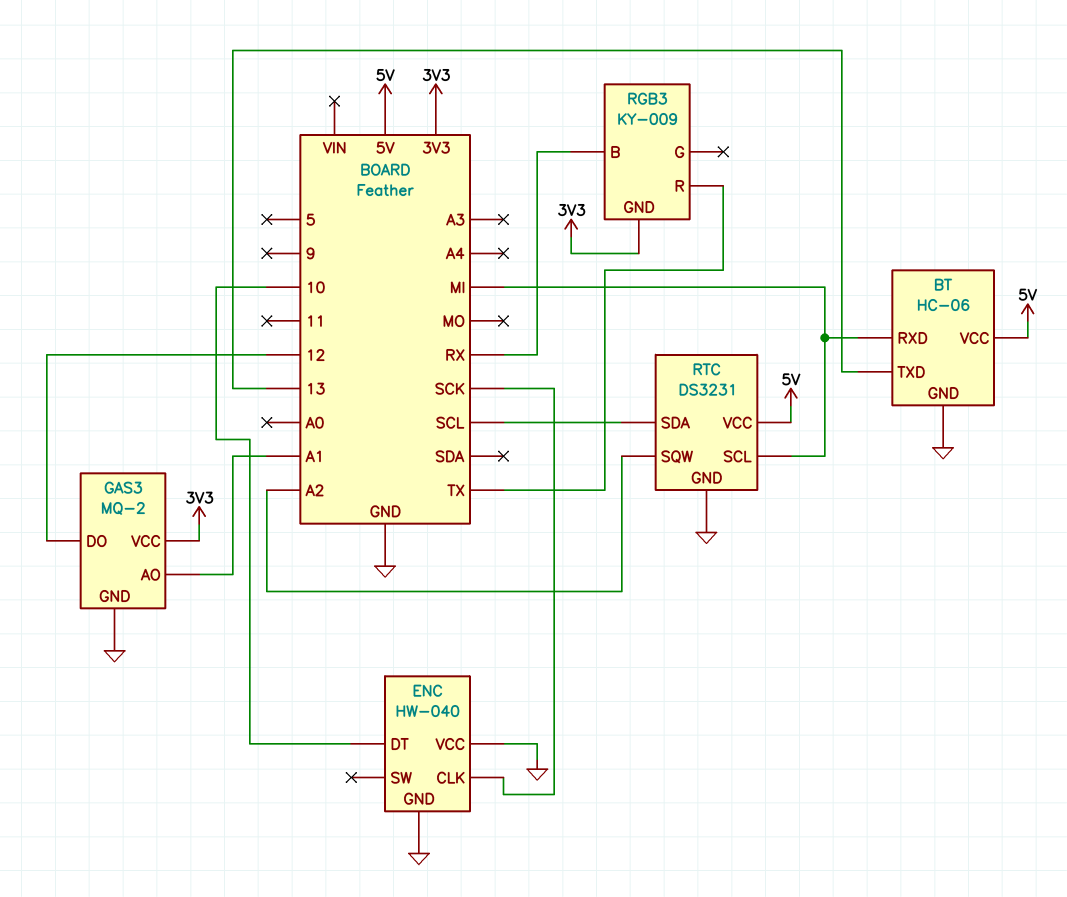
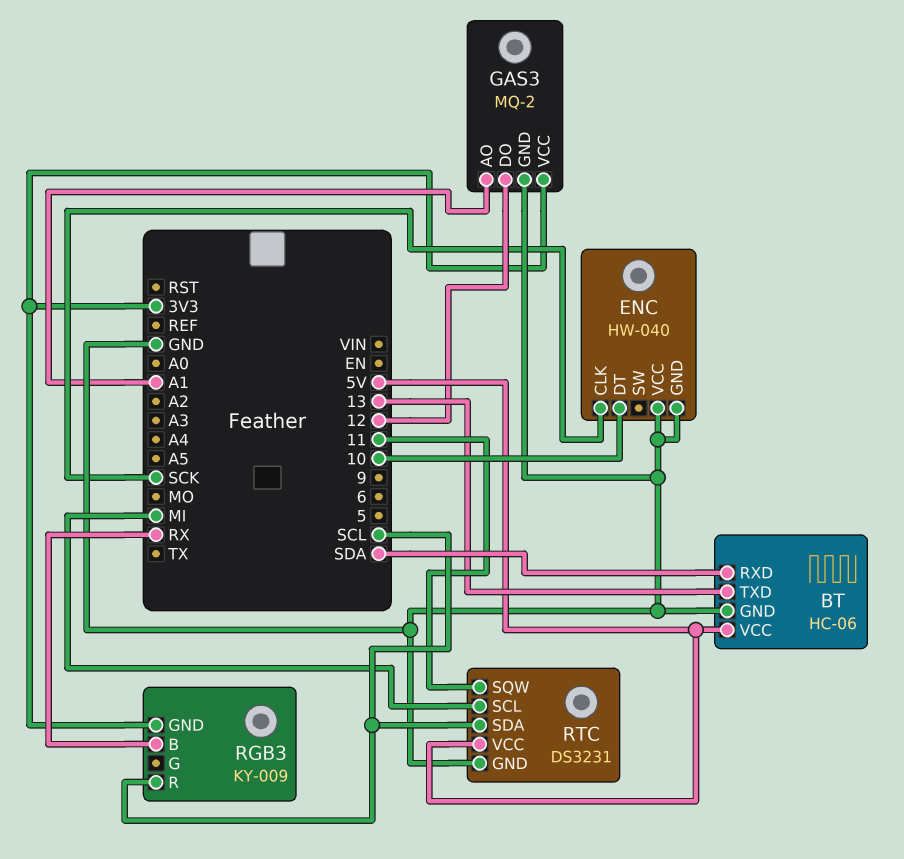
BT pin RXD: MI -> SDA
RGB3 pin R: TX -> SCL
RTC pin SQW: A2 -> 11

